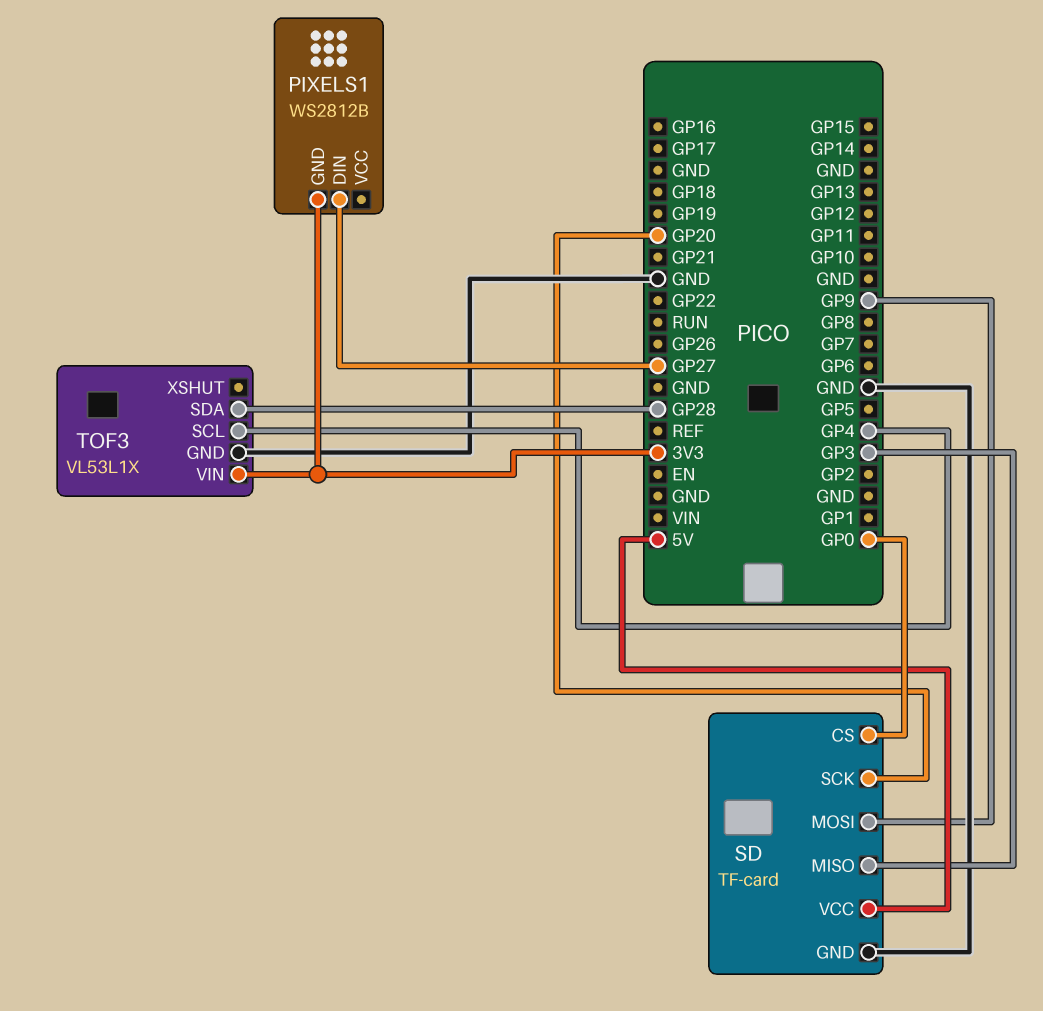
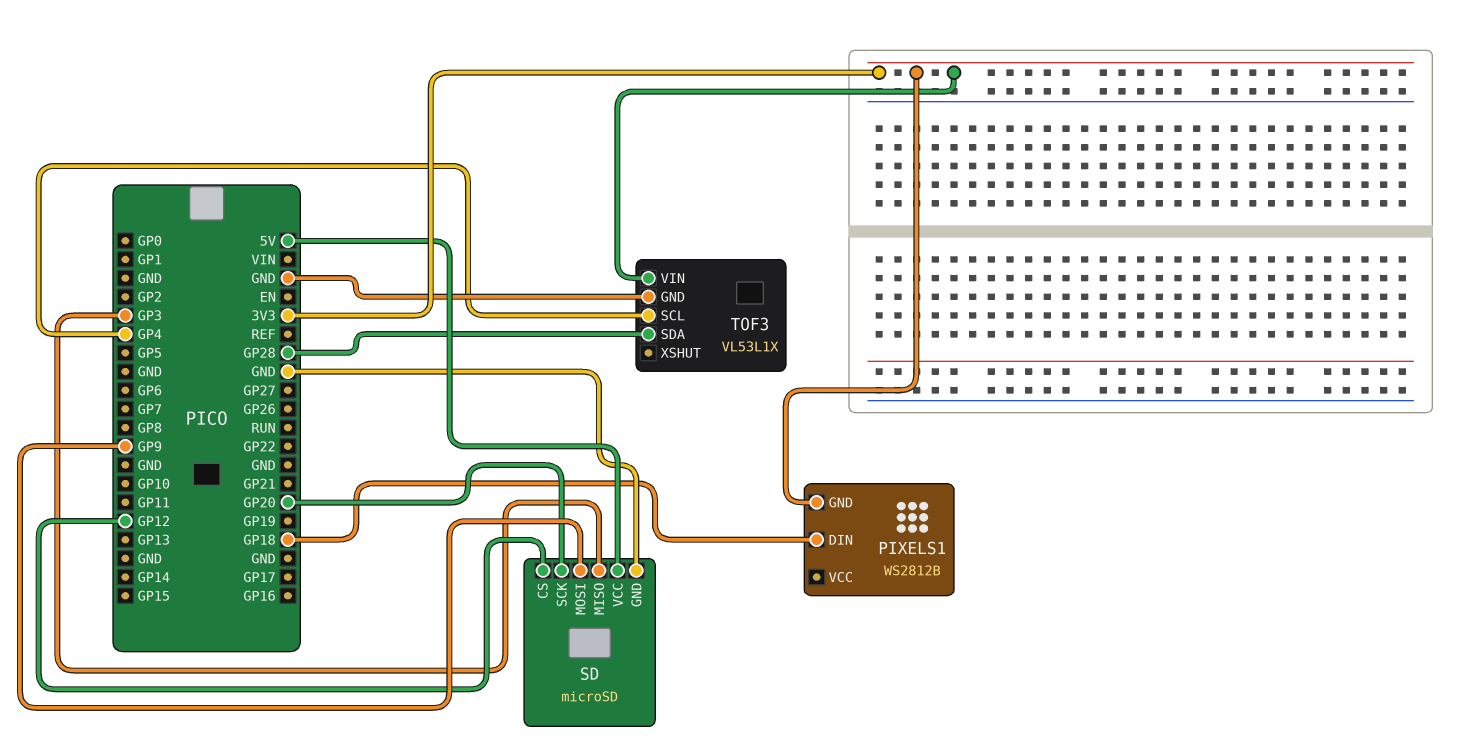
PIXELS1 pin DIN: GP27 -> GP18
SD: TF-card -> microSD
SD pin CS: GP0 -> GP12

